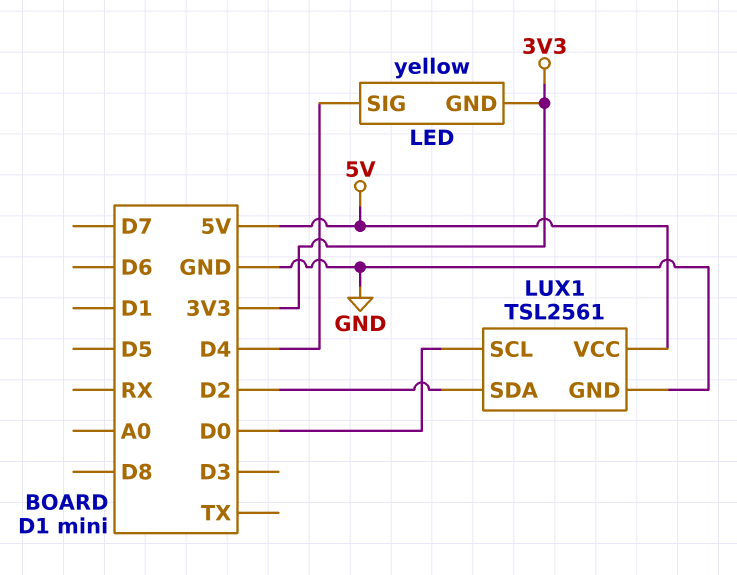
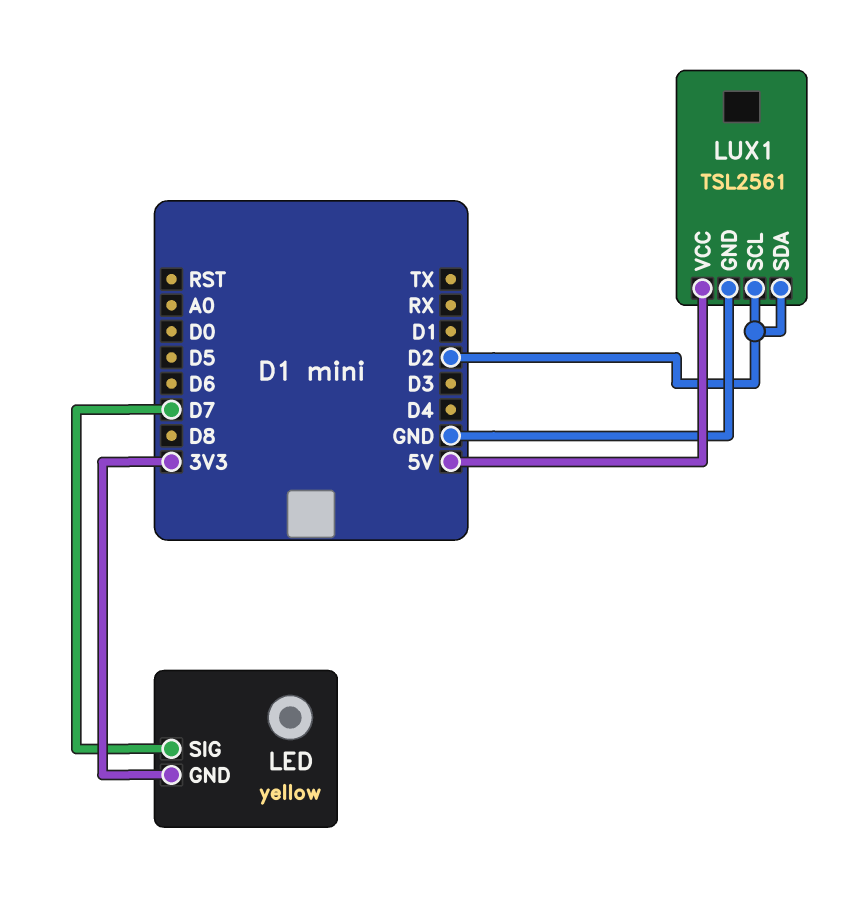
LED pin SIG: D4 -> D7
LUX1 pin SCL: D0 -> D2

